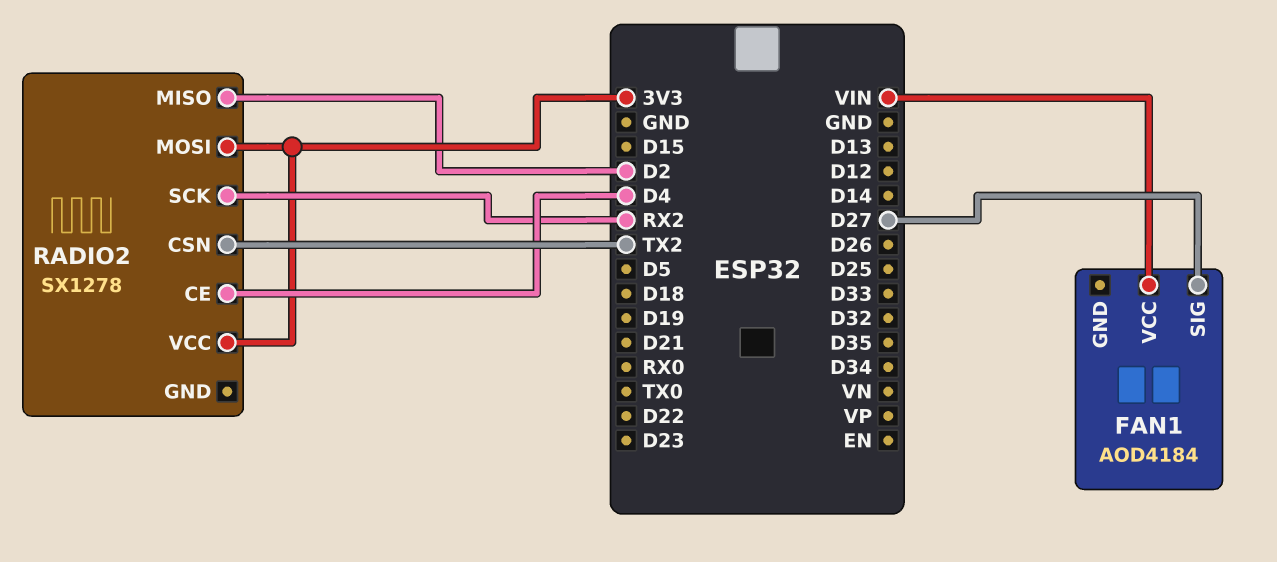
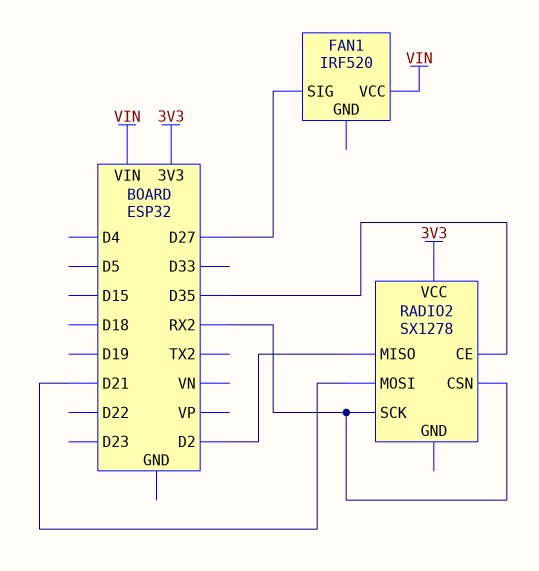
FAN1: AOD4184 -> IRF520
RADIO2 pin CE: D4 -> D35
RADIO2 pin CSN: TX2 -> RX2
RADIO2 pin MOSI: 3V3 -> D21

